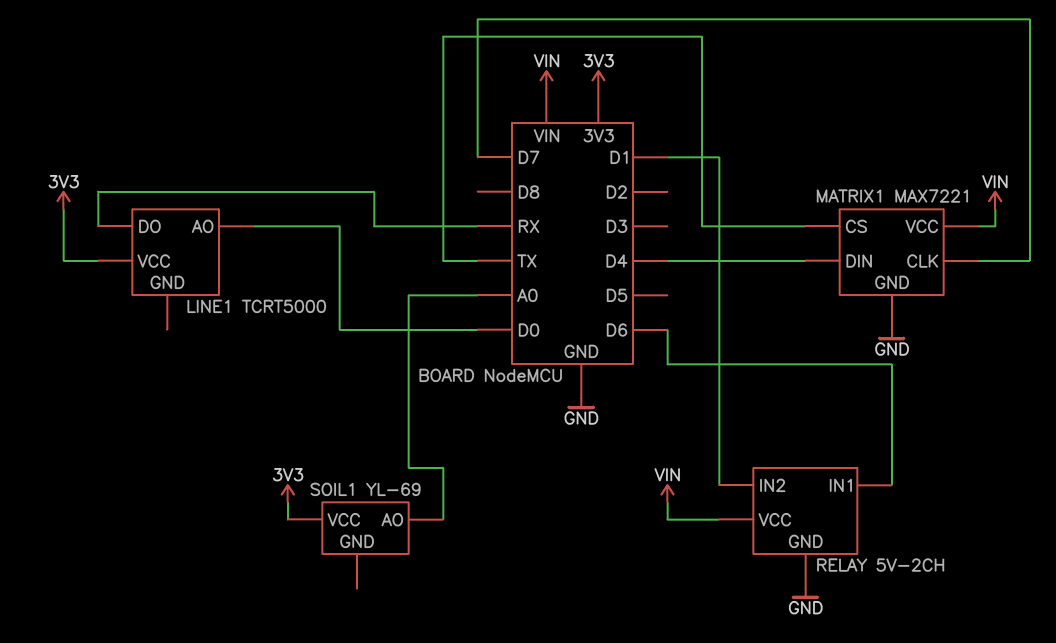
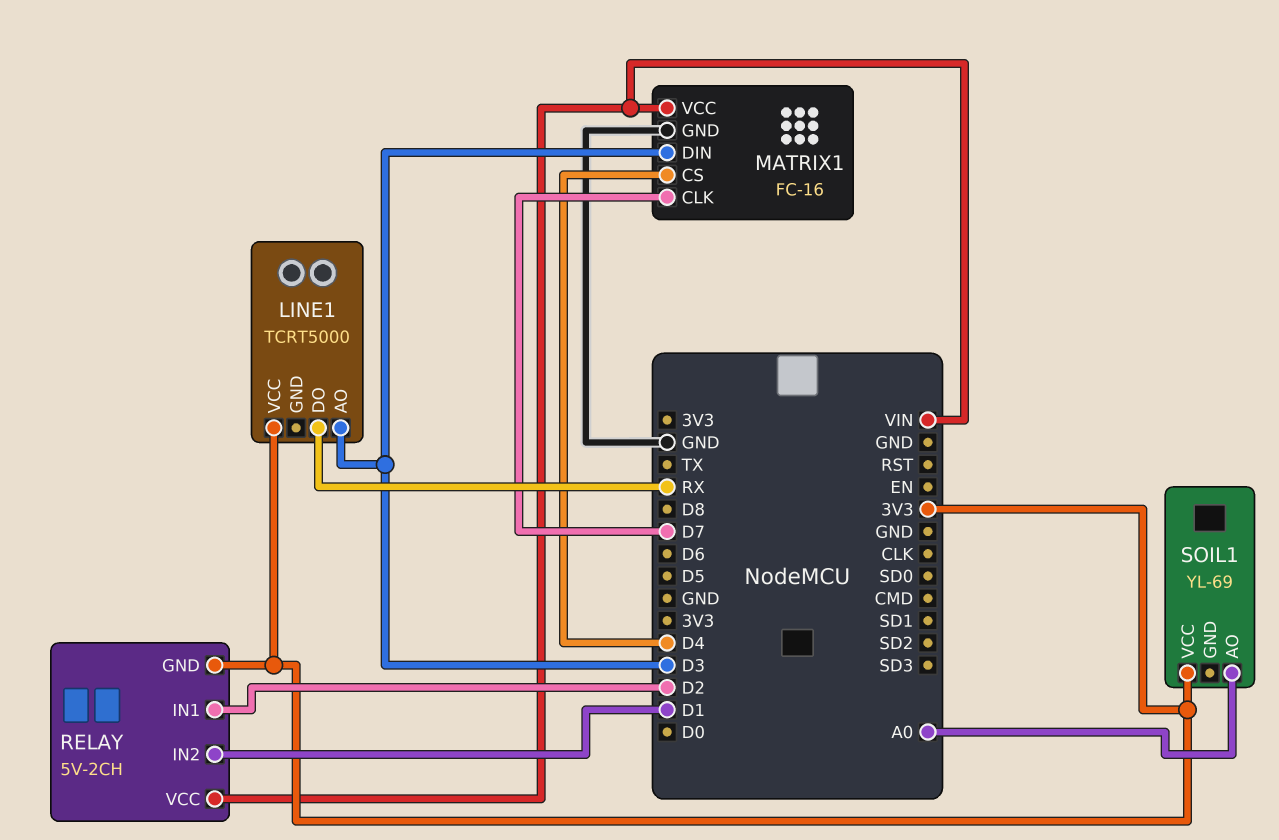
LINE1 pin AO: D0 -> D3
MATRIX1: MAX7221 -> FC-16
MATRIX1 pin CS: TX -> D4
MATRIX1 pin DIN: D4 -> D3
RELAY pin GND: GND -> 3V3
RELAY pin IN1: D6 -> D2

